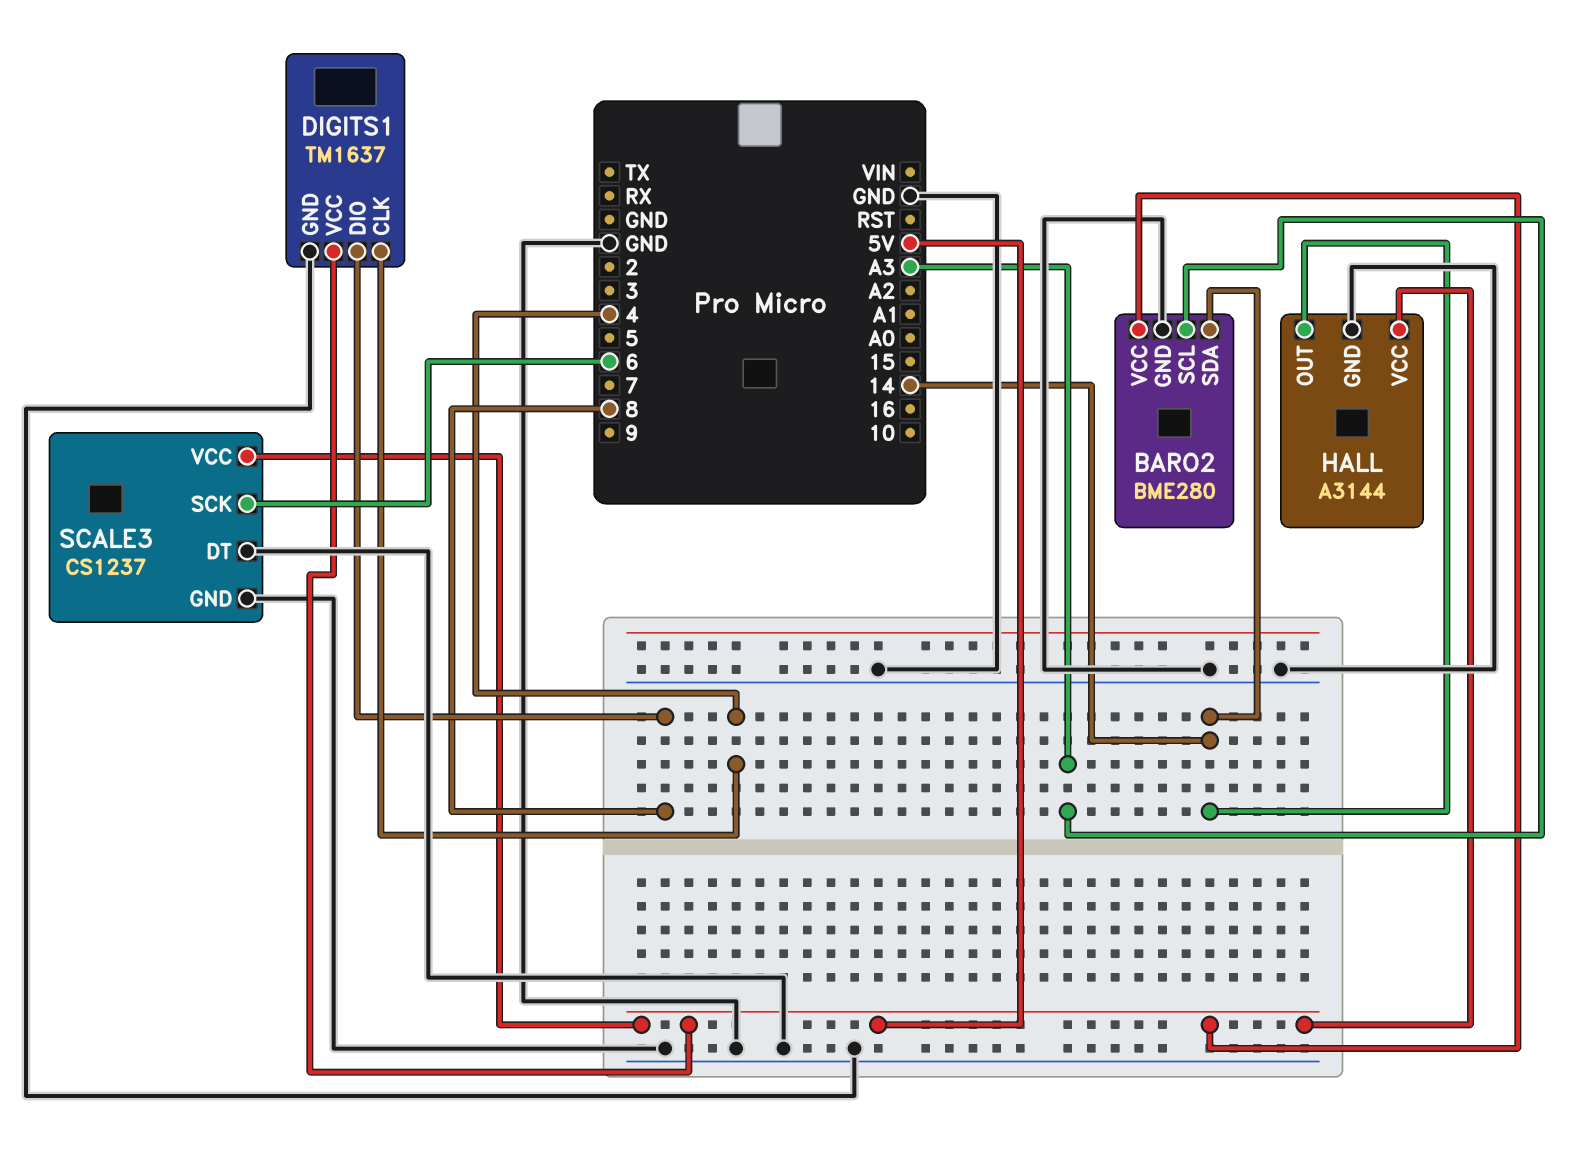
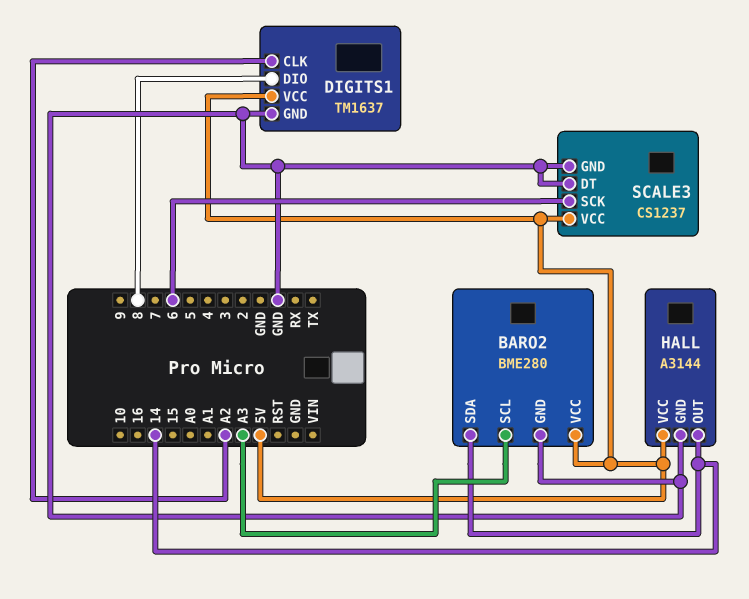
DIGITS1 pin CLK: 4 -> A2

